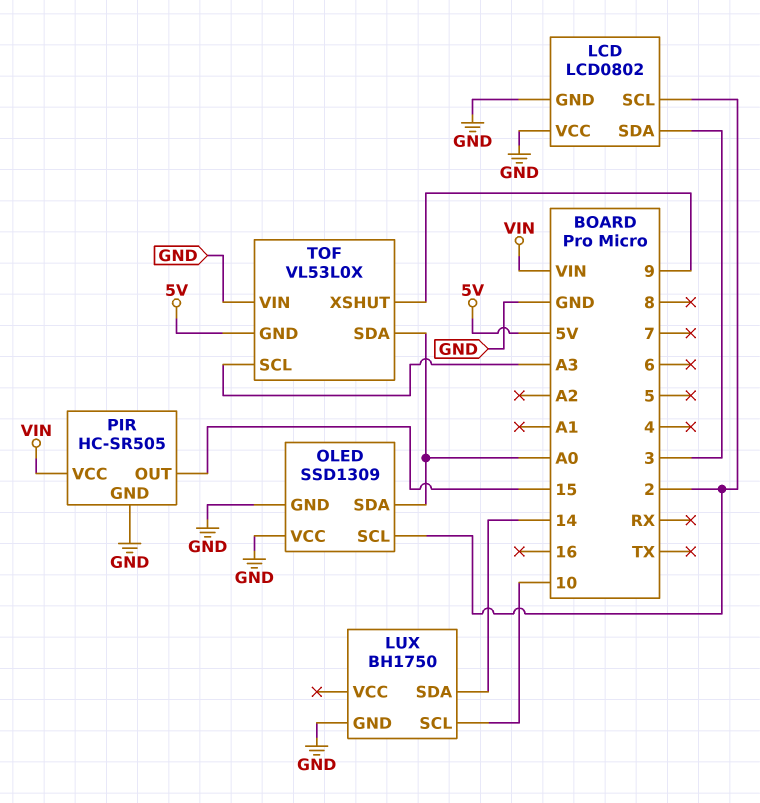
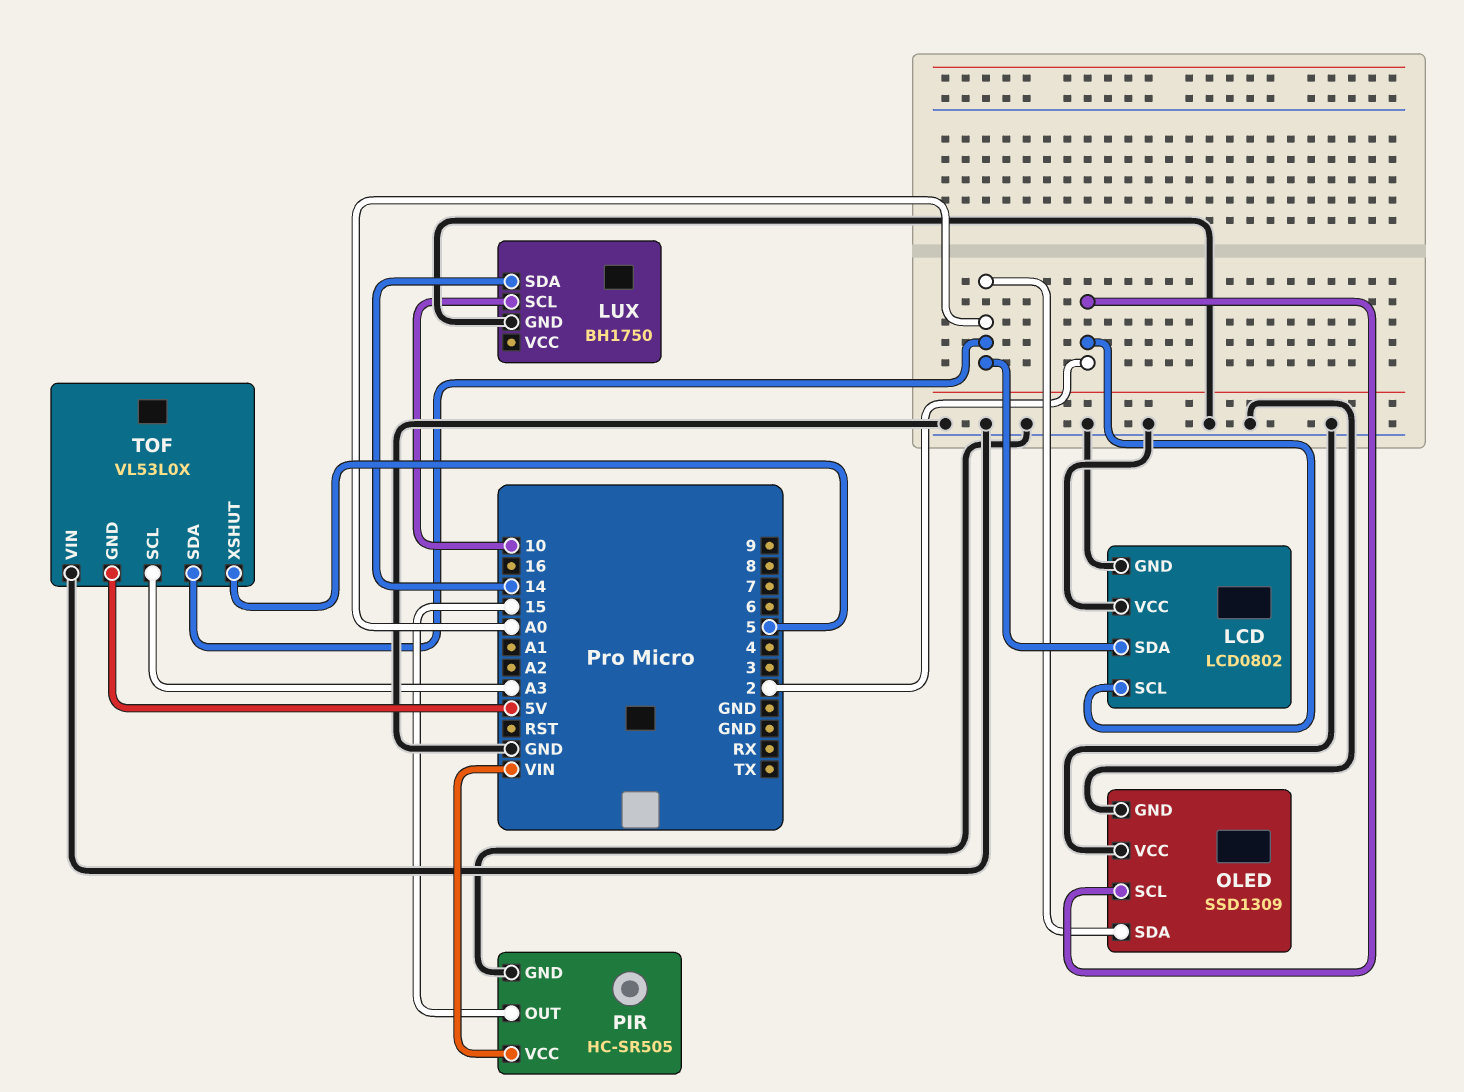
LCD pin SDA: 3 -> A0
TOF pin XSHUT: 9 -> 5

